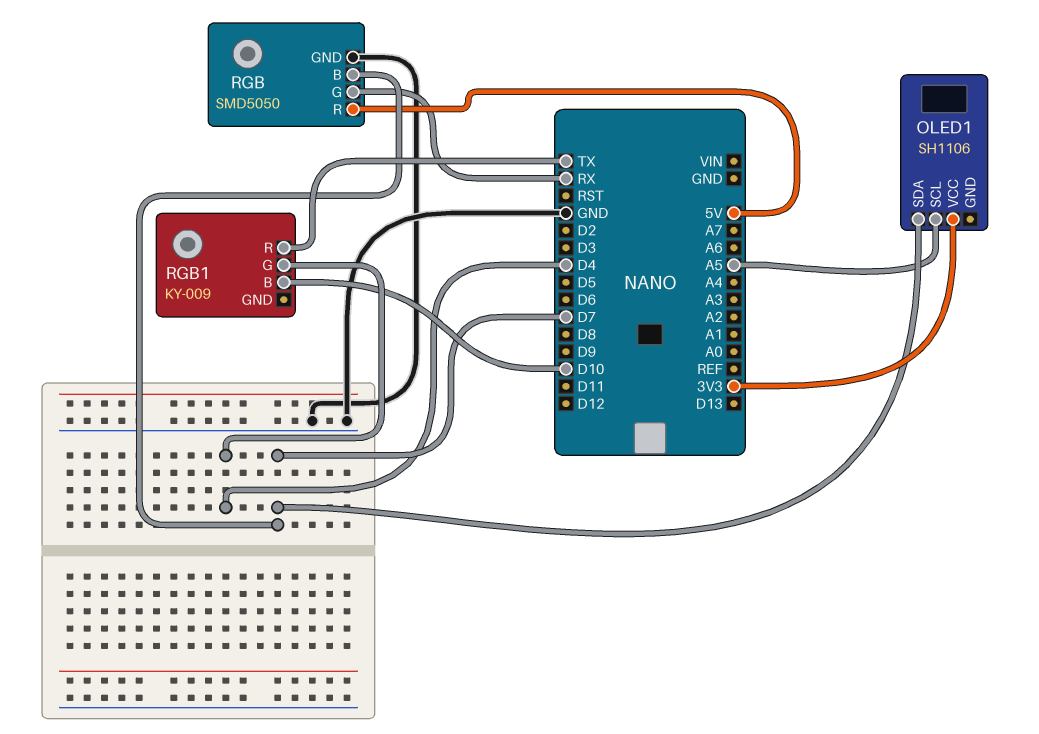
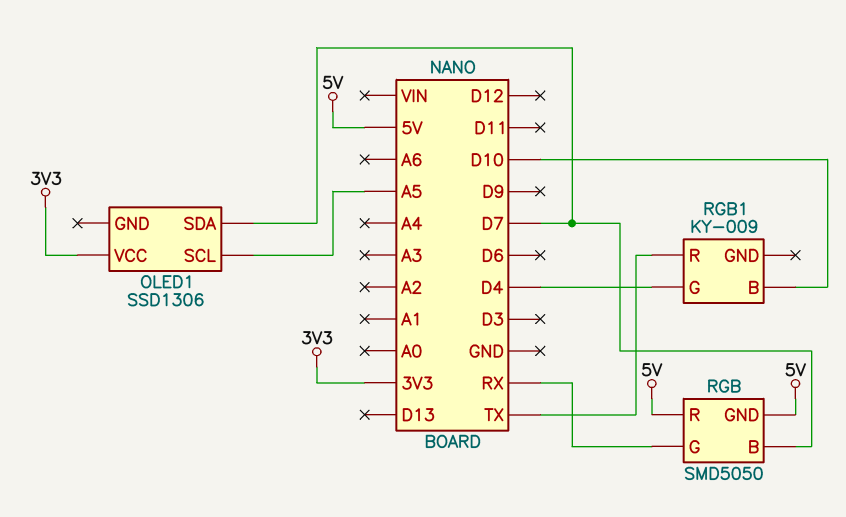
OLED1: SH1106 -> SSD1306
RGB pin GND: GND -> 5V

